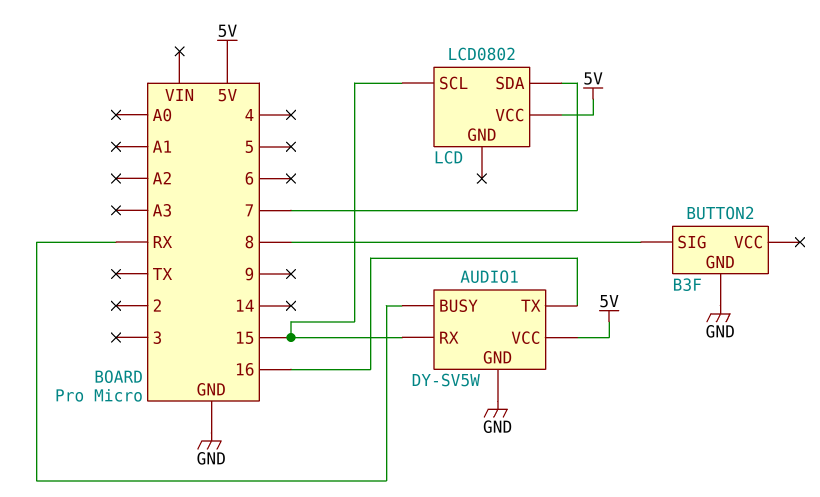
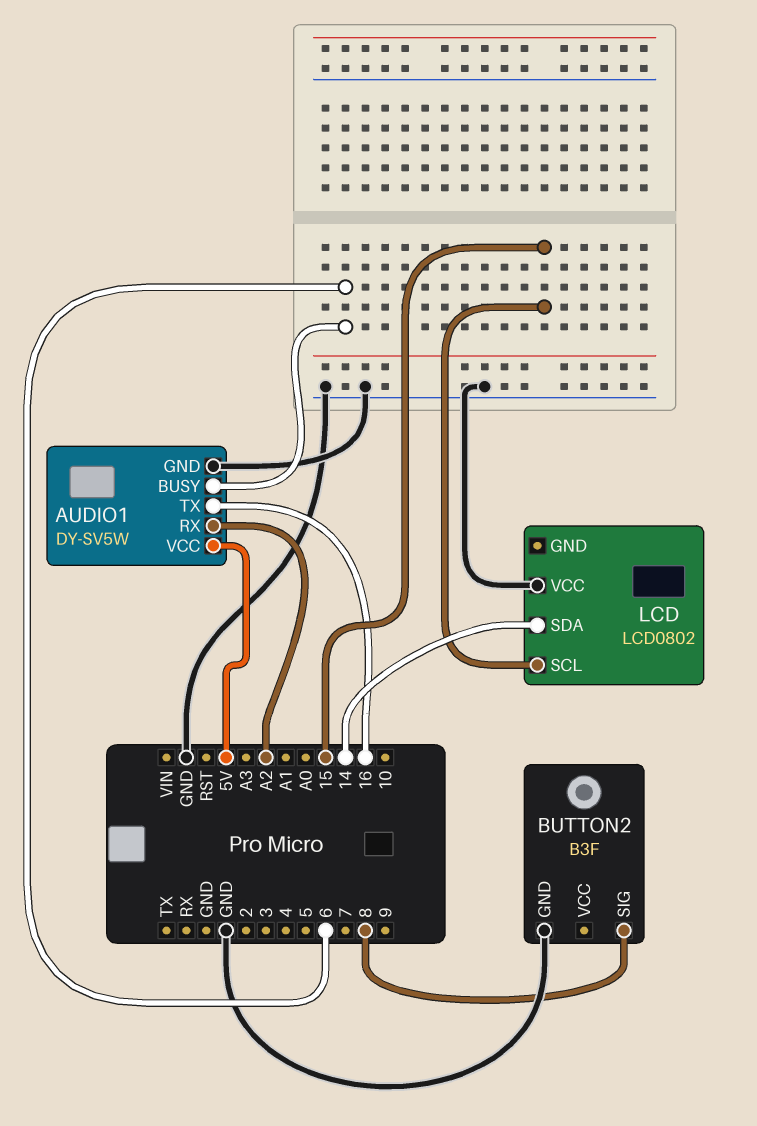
AUDIO1 pin BUSY: RX -> 6
AUDIO1 pin RX: 15 -> A2
LCD pin SDA: 7 -> 14
LCD pin VCC: 5V -> GND

